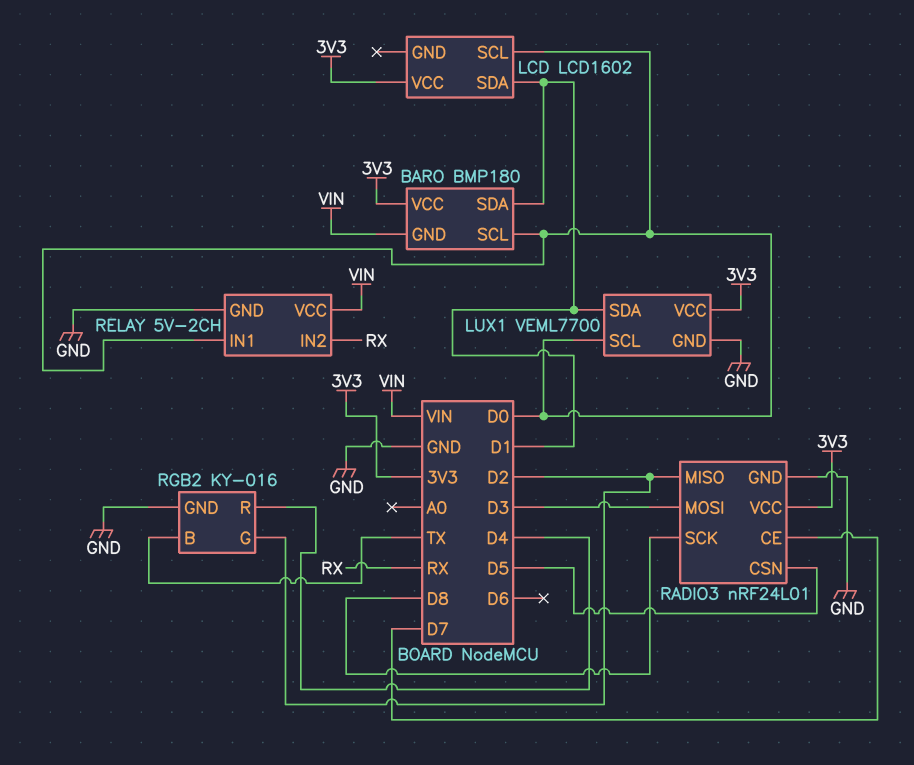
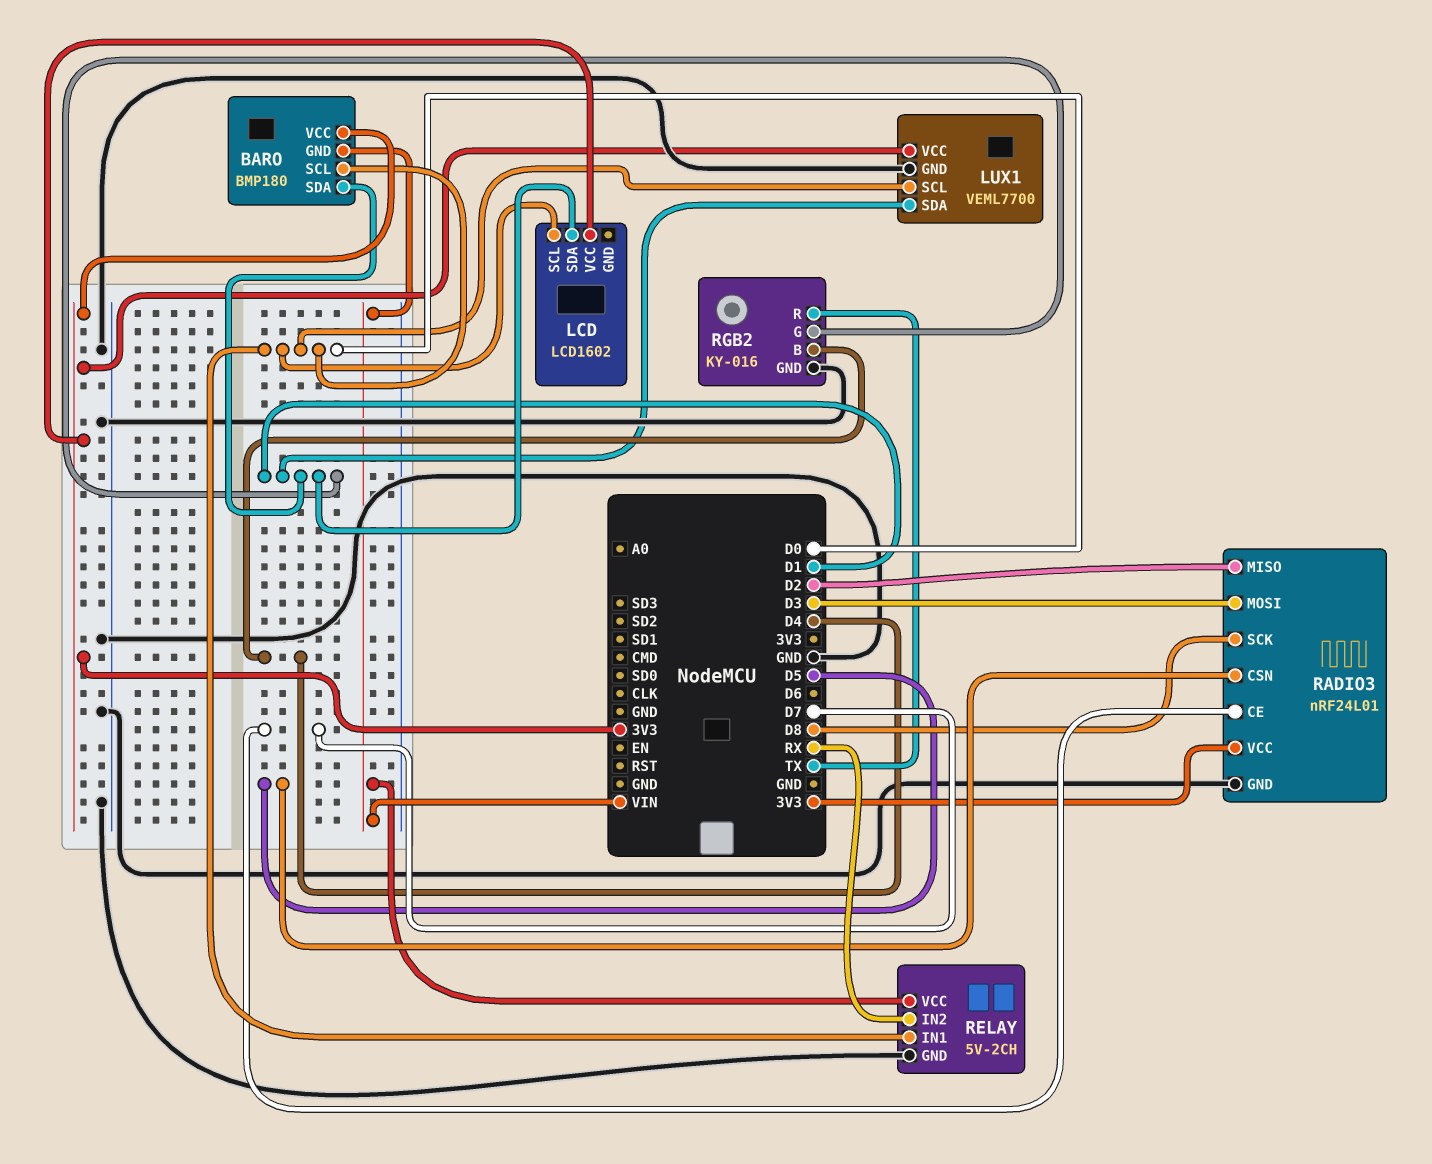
RGB2 pin B: TX -> D4
RGB2 pin G: D2 -> D1
RGB2 pin R: D4 -> TX

